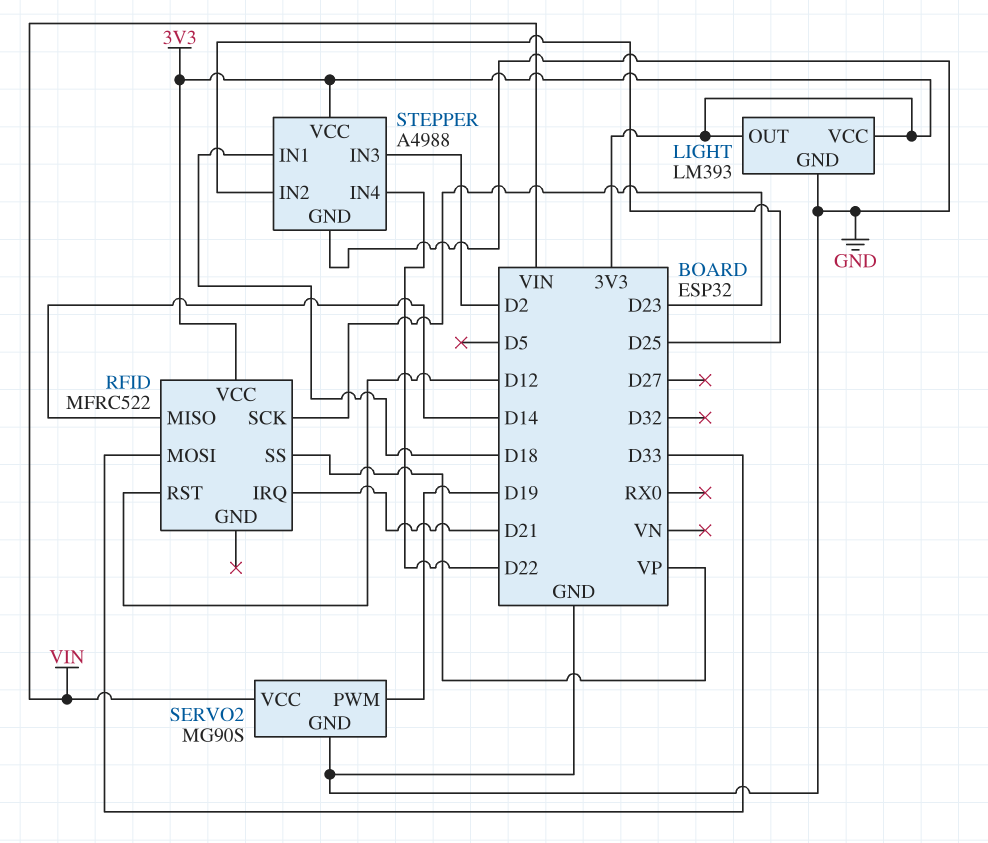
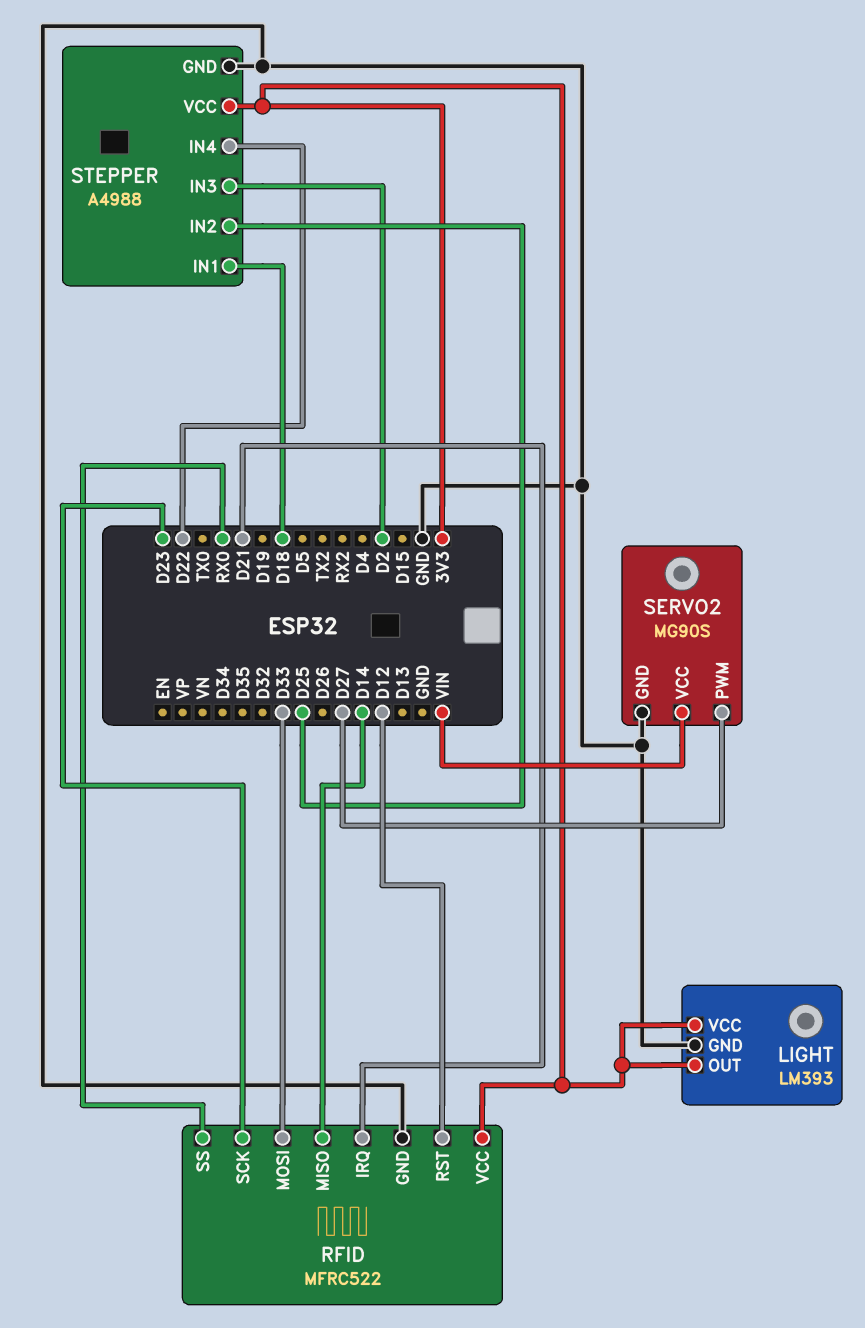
RFID pin GND: none -> GND
RFID pin SS: VP -> RX0
SERVO2 pin PWM: D19 -> D27

